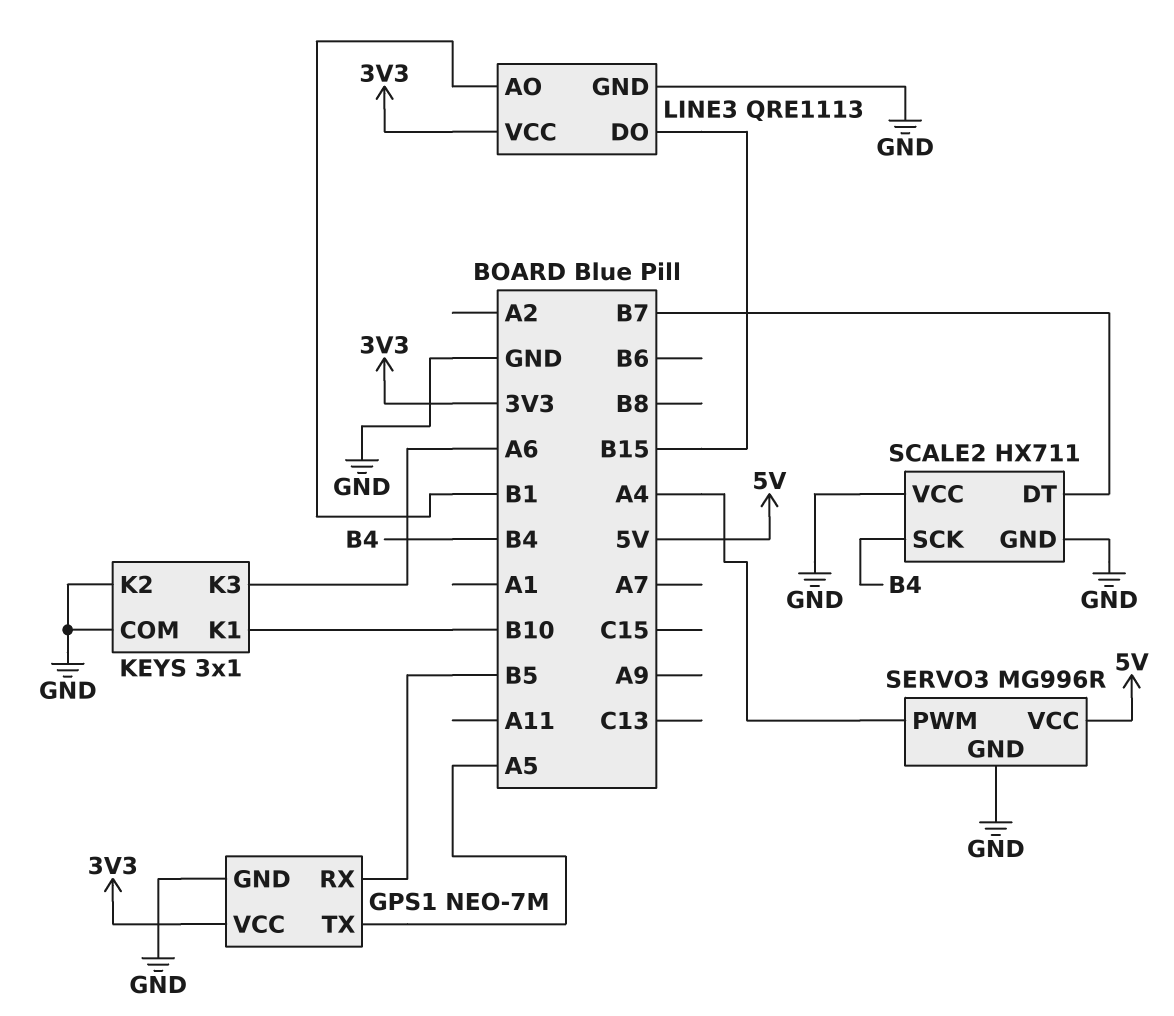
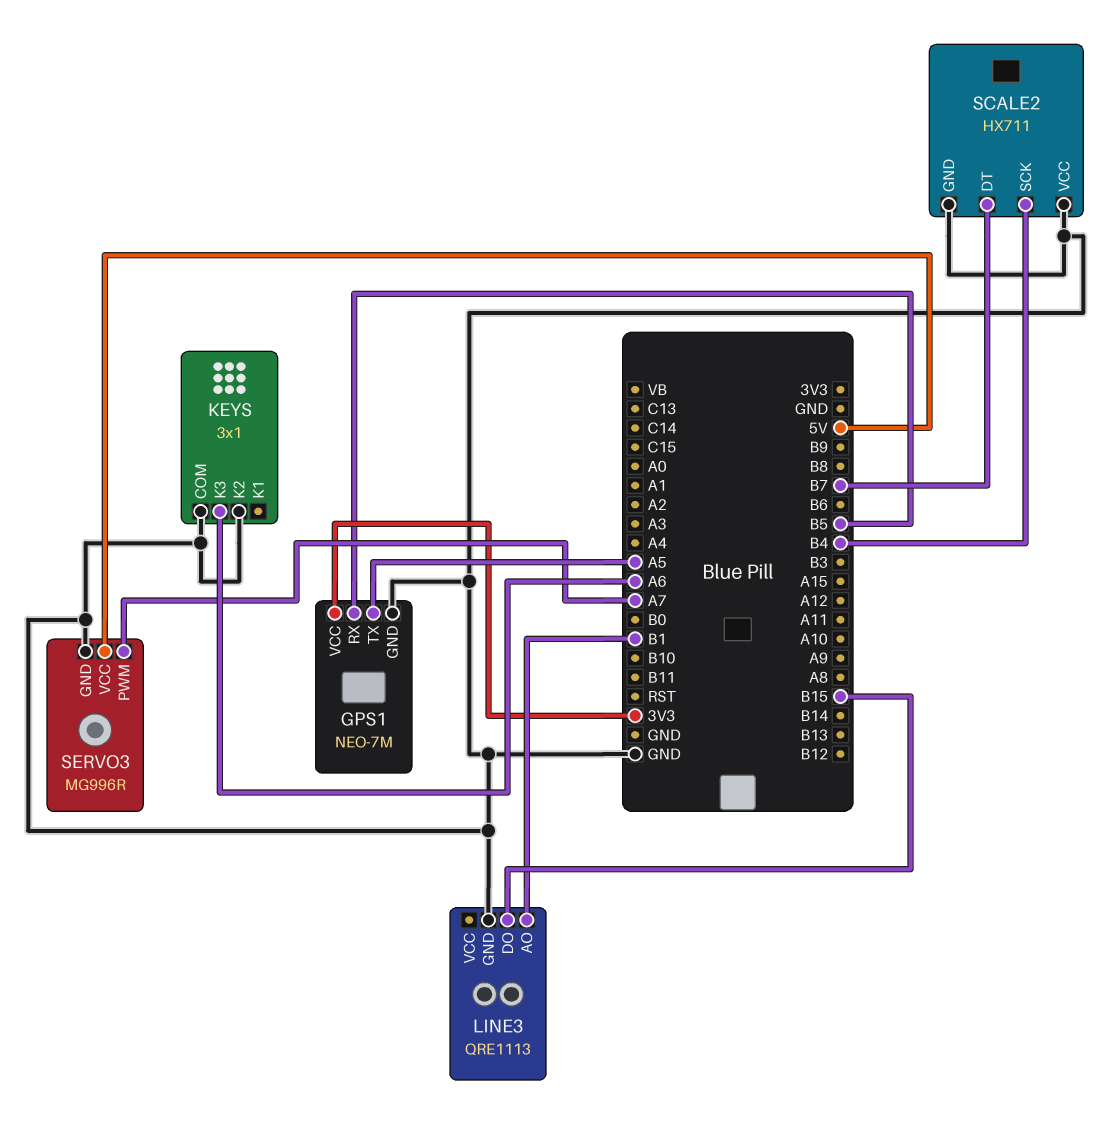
KEYS pin K1: B10 -> none
LINE3 pin VCC: 3V3 -> none
SERVO3 pin PWM: A4 -> A7

